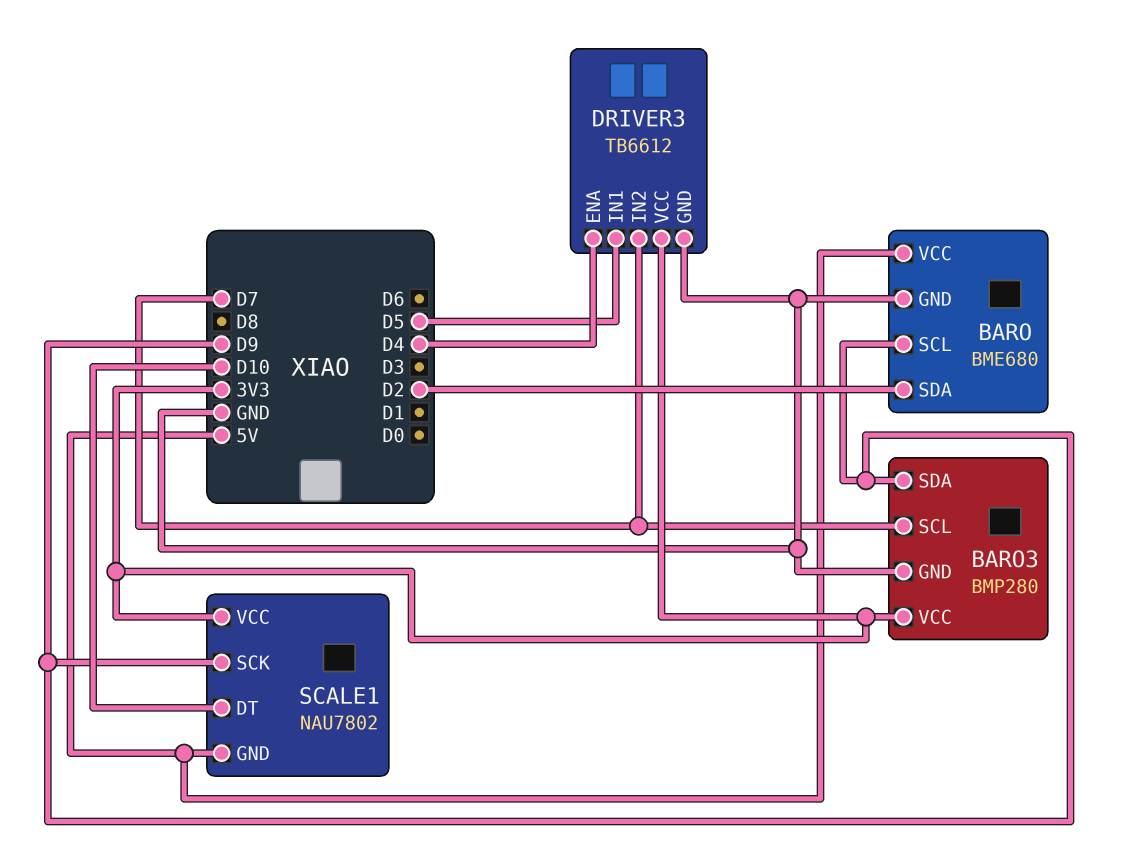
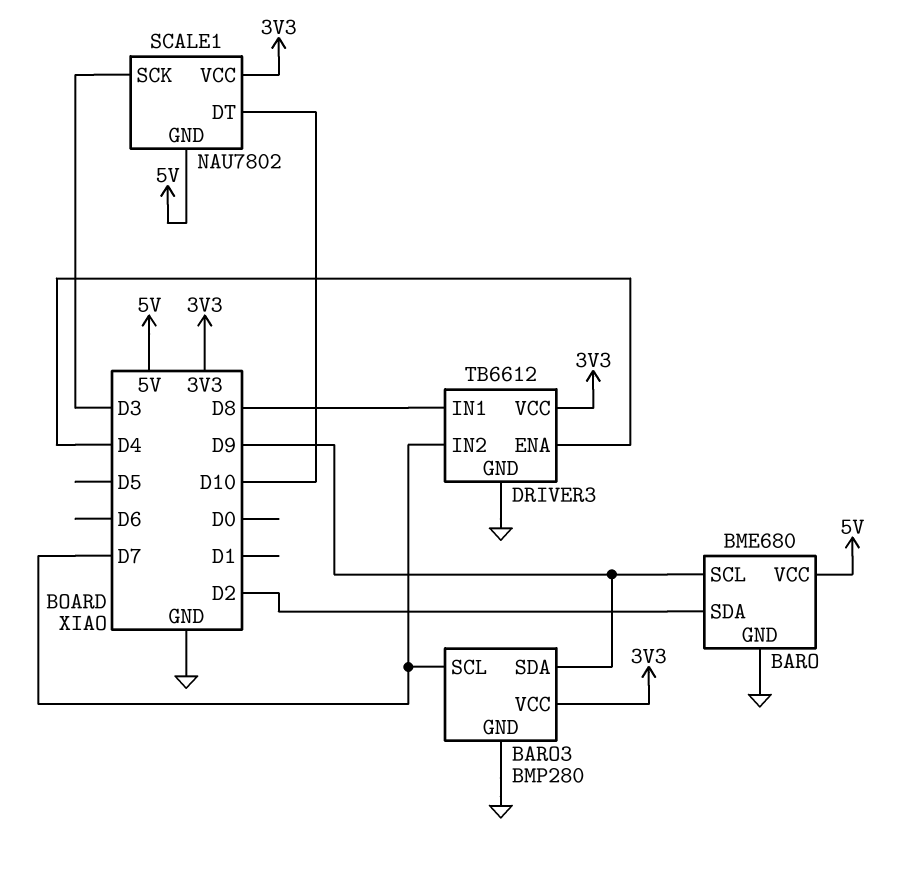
DRIVER3 pin IN1: D5 -> D8
SCALE1 pin SCK: D9 -> D3

